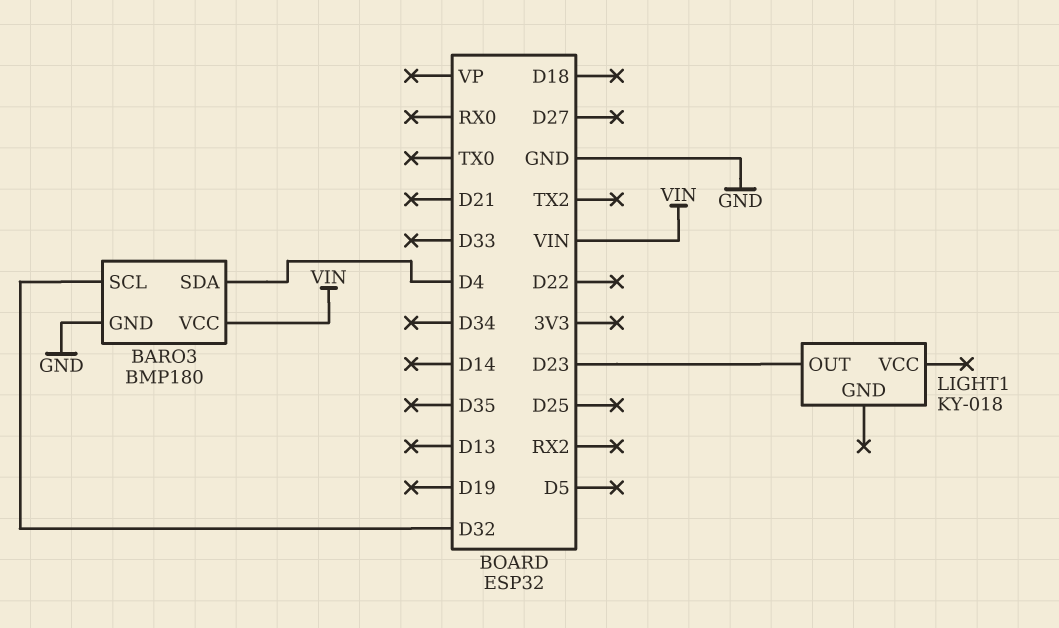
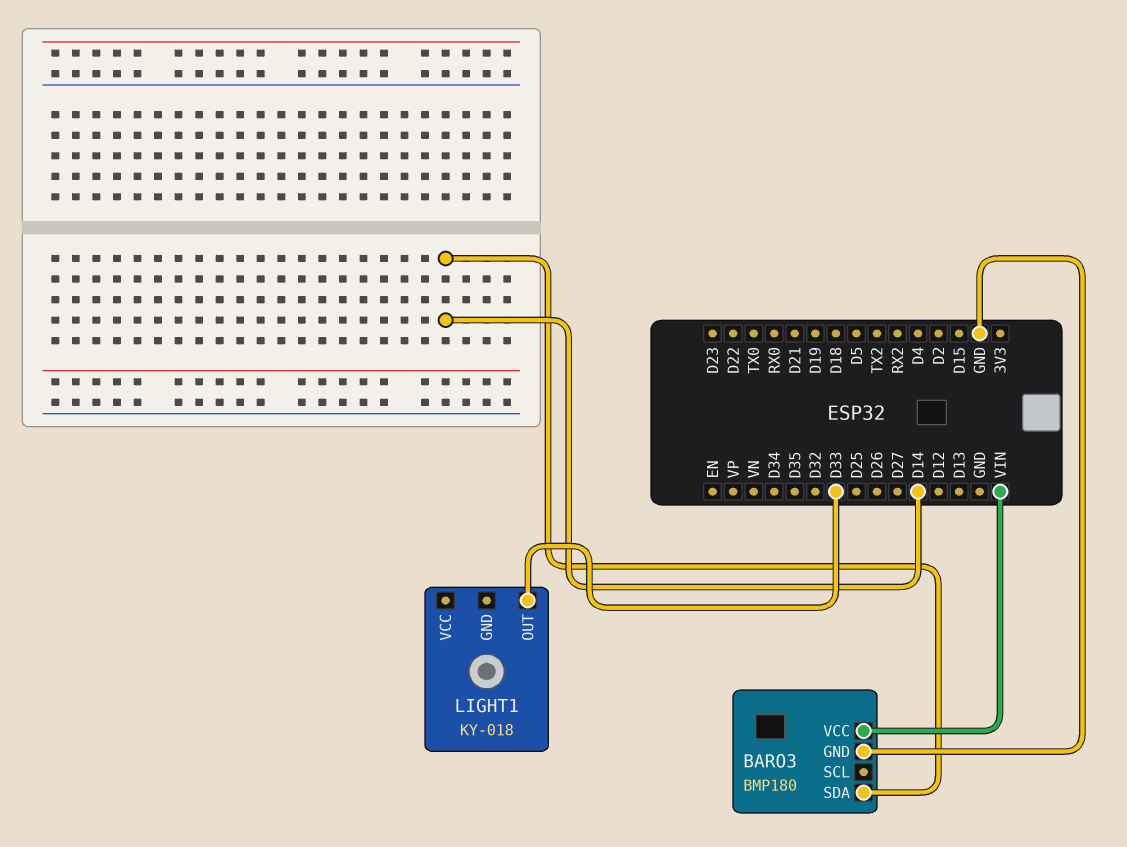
BARO3 pin SCL: D32 -> none
BARO3 pin SDA: D4 -> D14
LIGHT1 pin OUT: D23 -> D33

